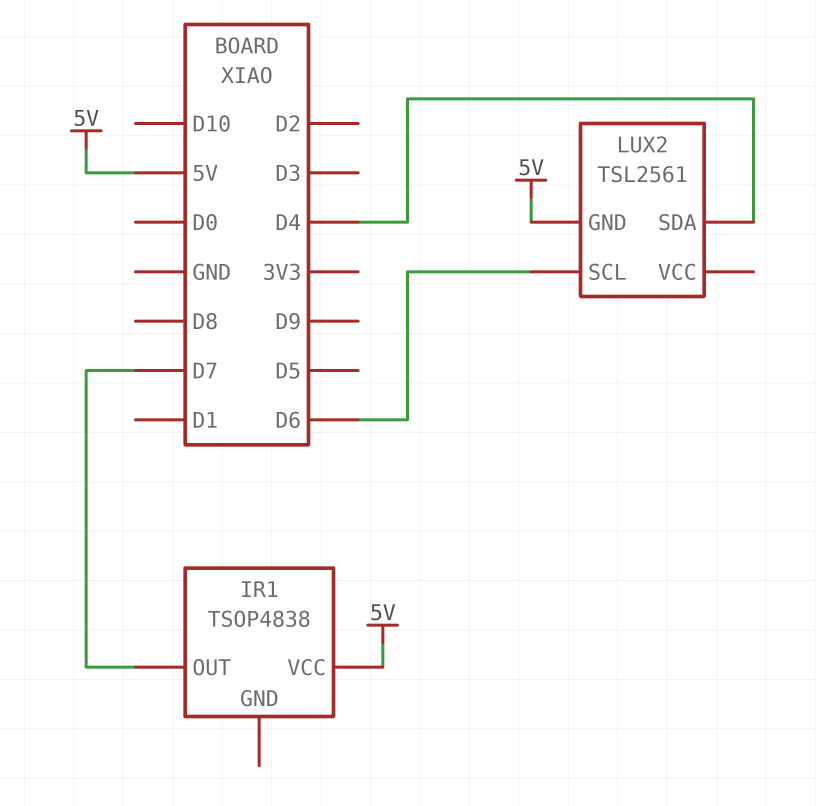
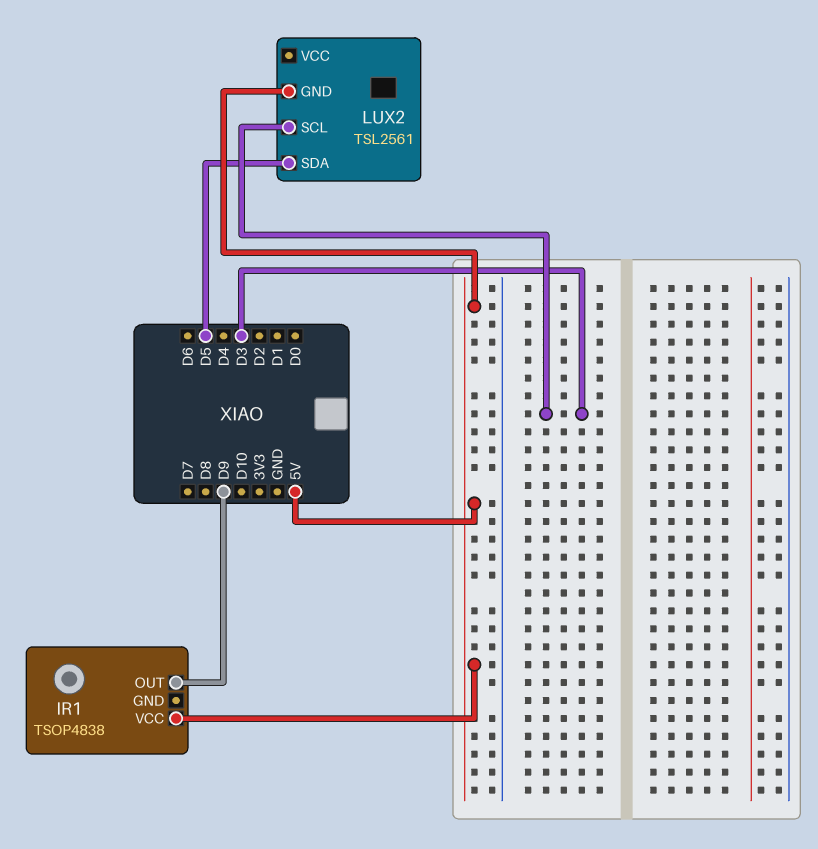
IR1 pin OUT: D7 -> D9
LUX2 pin SCL: D6 -> D3
LUX2 pin SDA: D4 -> D5

